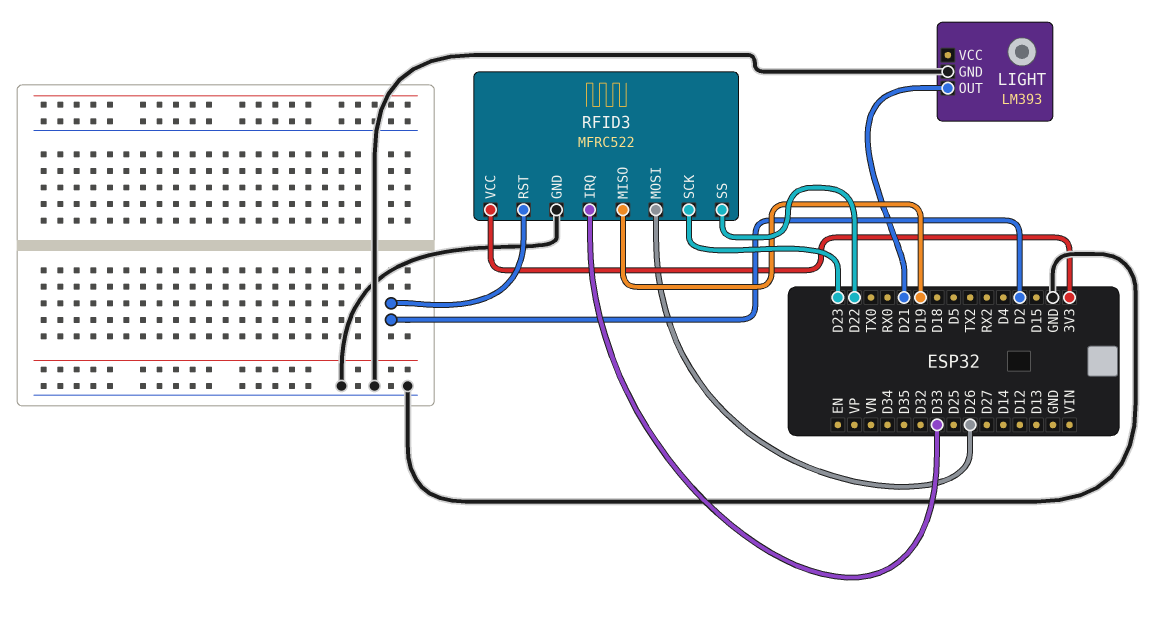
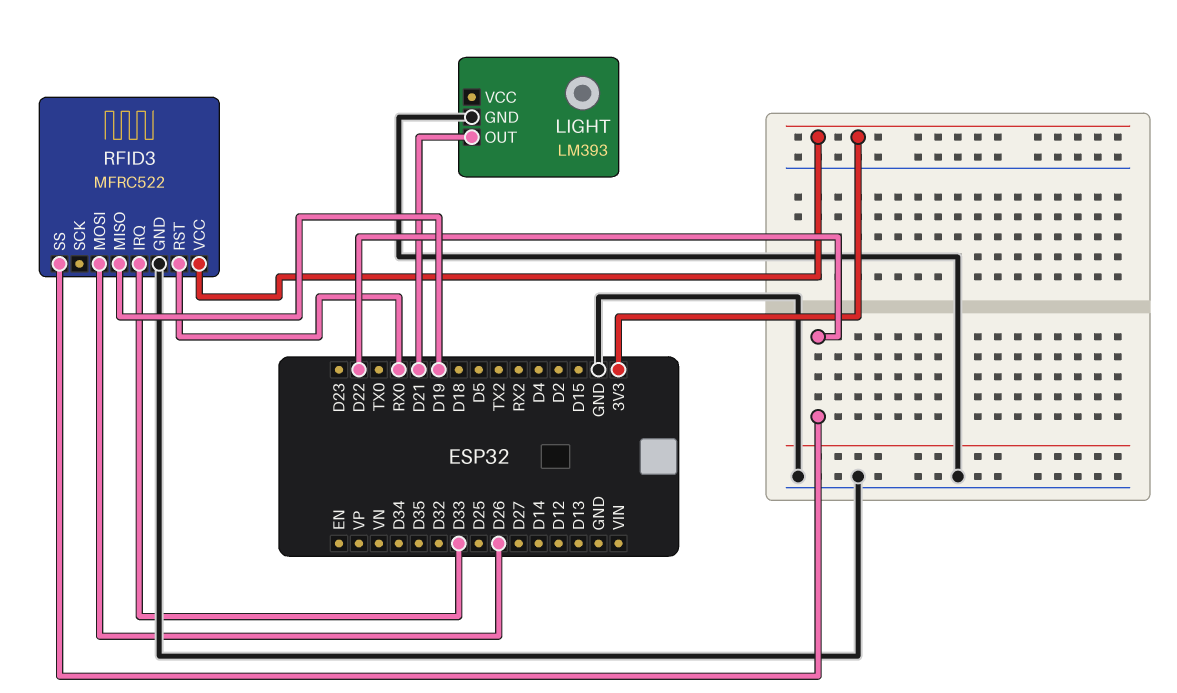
RFID3 pin RST: D2 -> RX0
RFID3 pin SCK: D23 -> none

